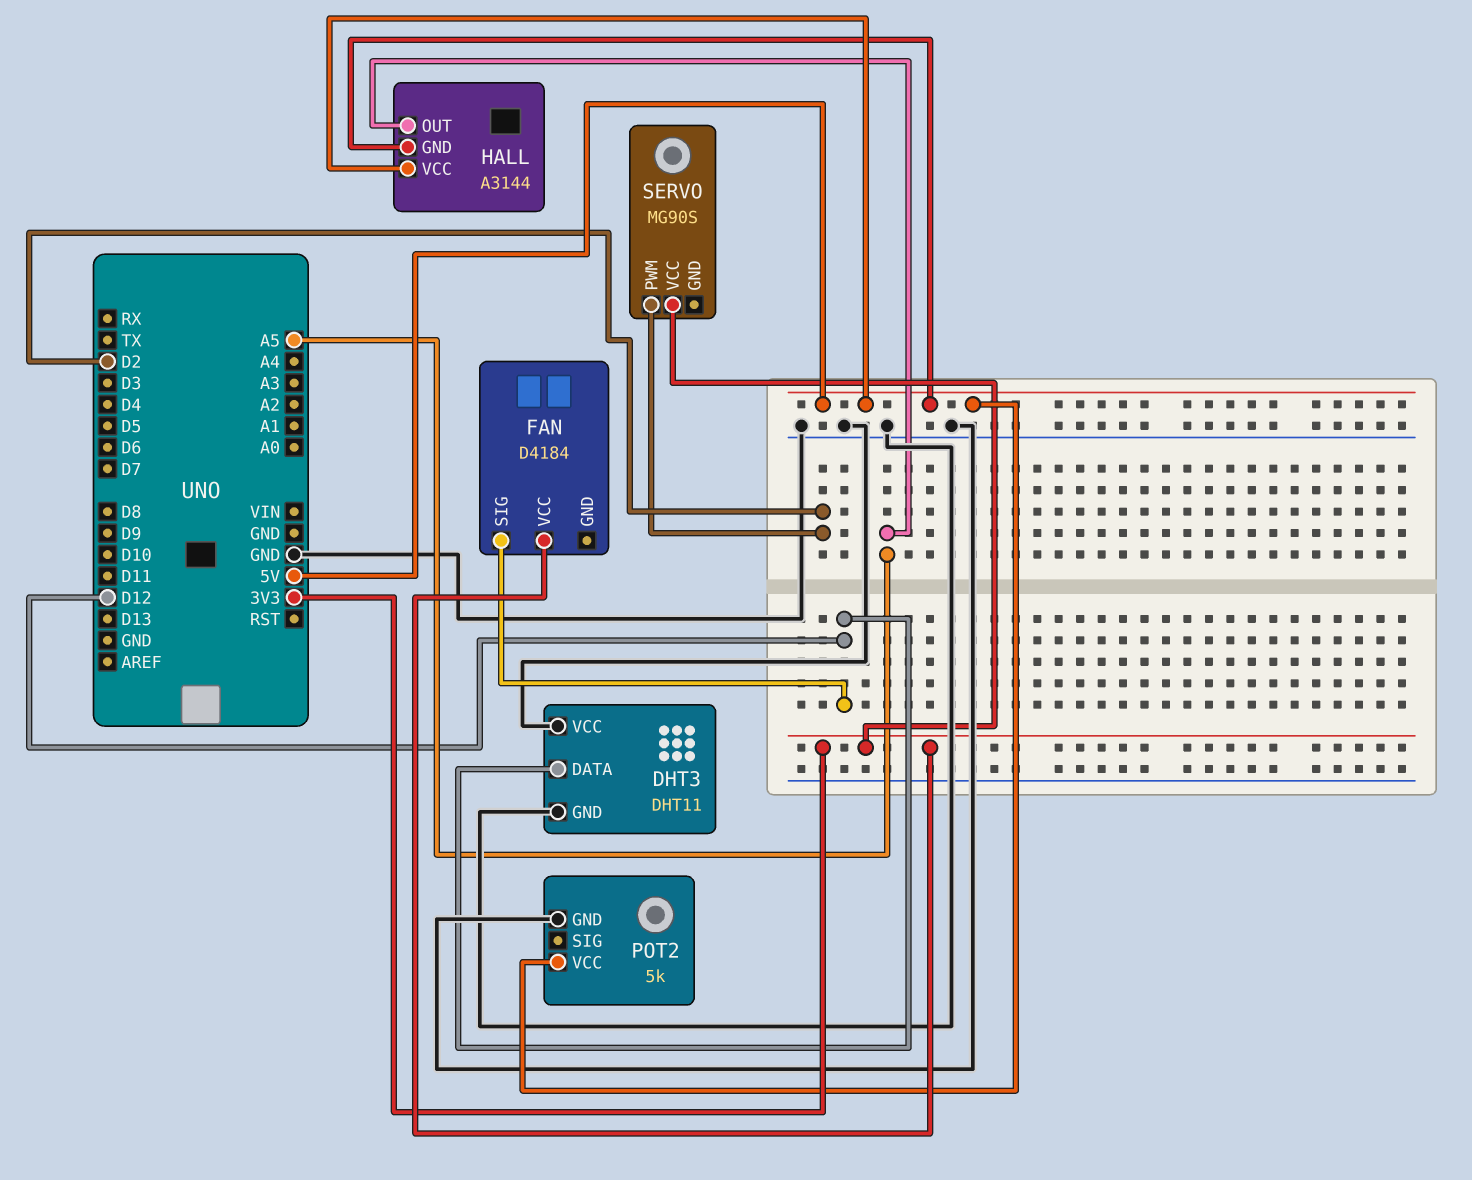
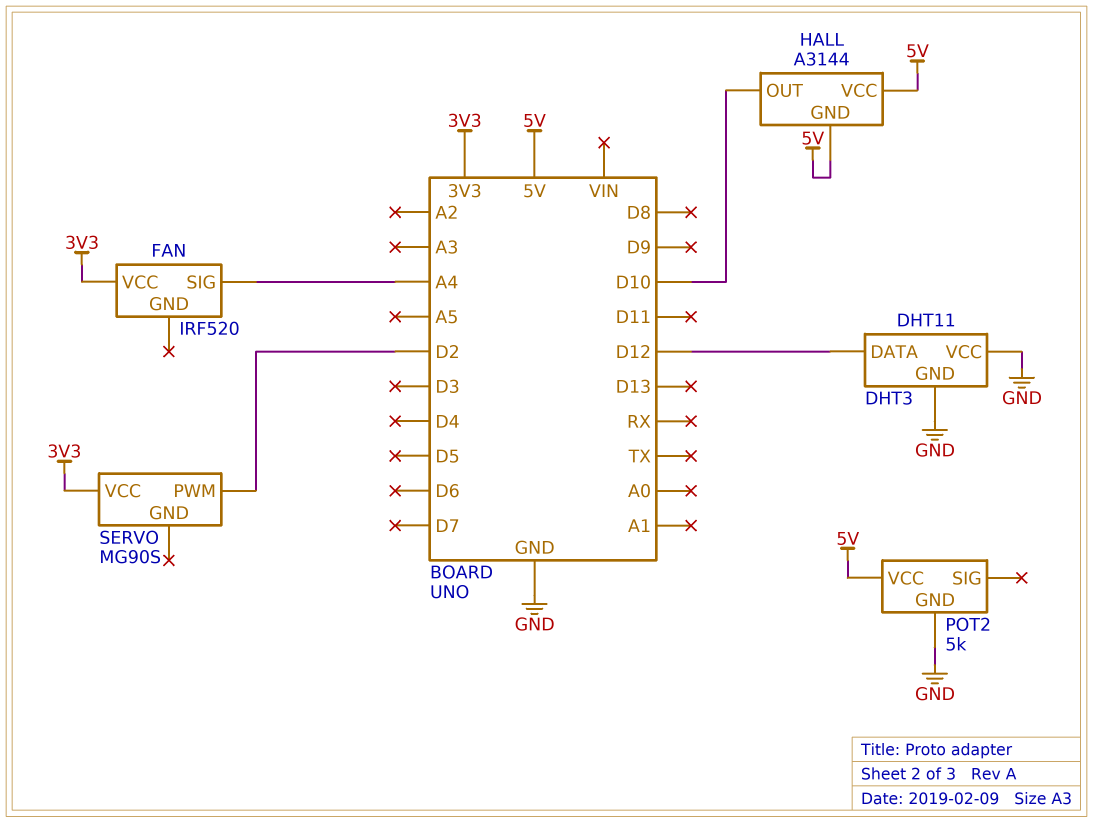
FAN: D4184 -> IRF520
FAN pin SIG: D12 -> A4
HALL pin OUT: A5 -> D10

